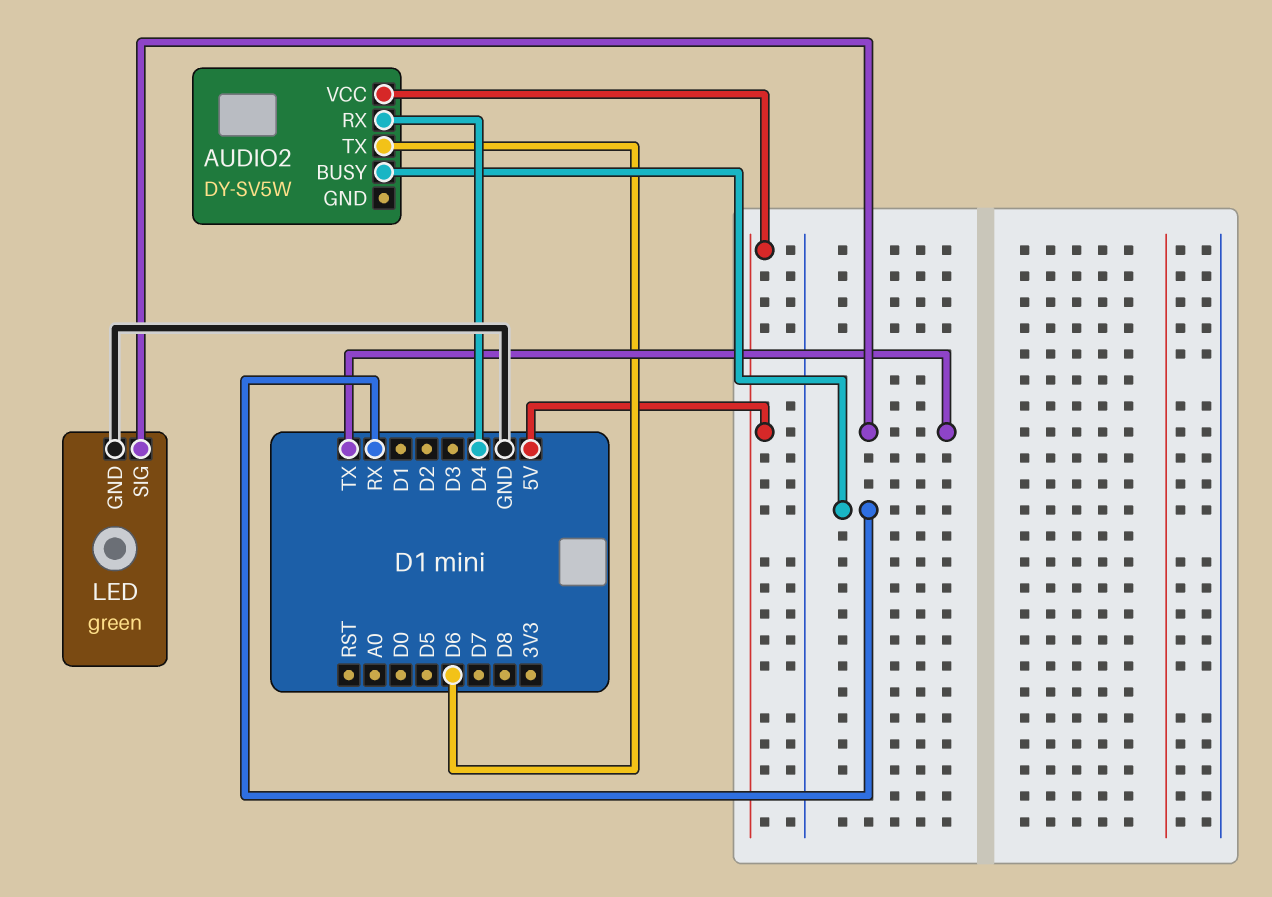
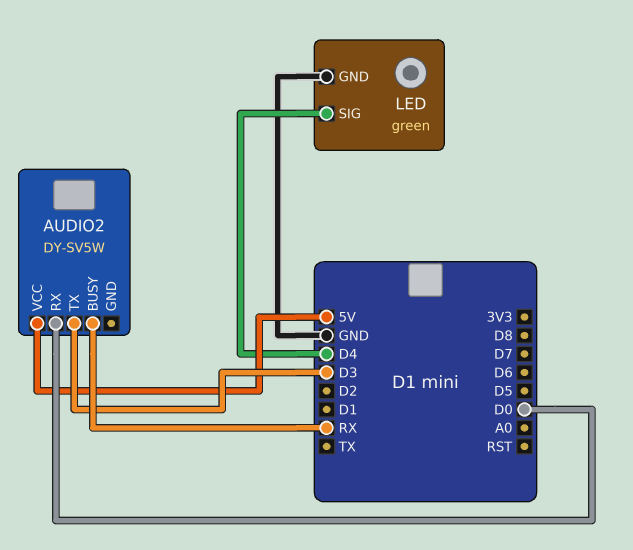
AUDIO2 pin RX: D4 -> D0
AUDIO2 pin TX: D6 -> D3
LED pin SIG: TX -> D4

